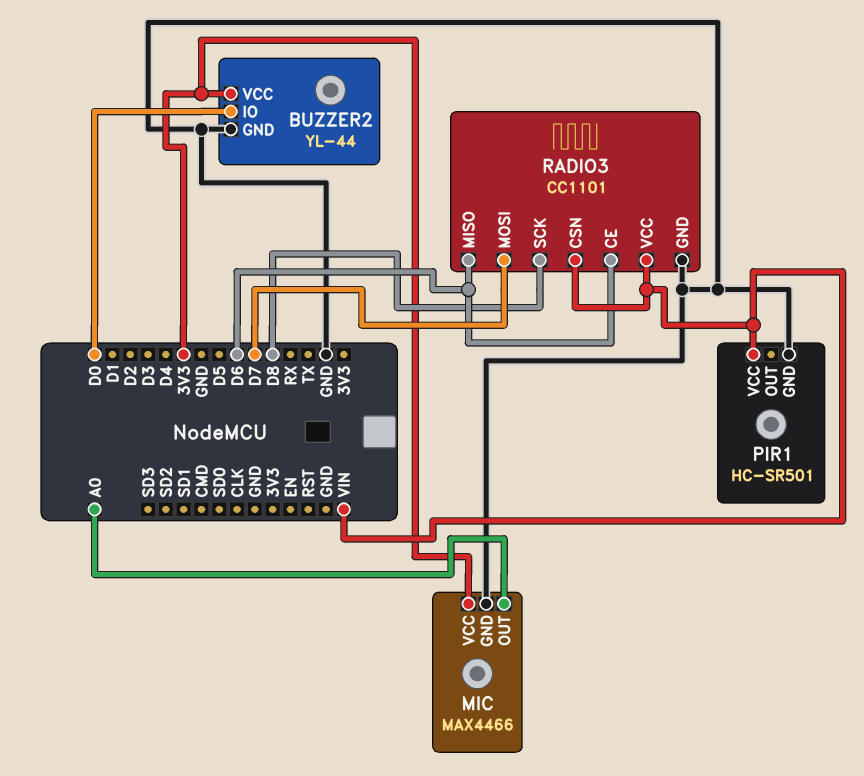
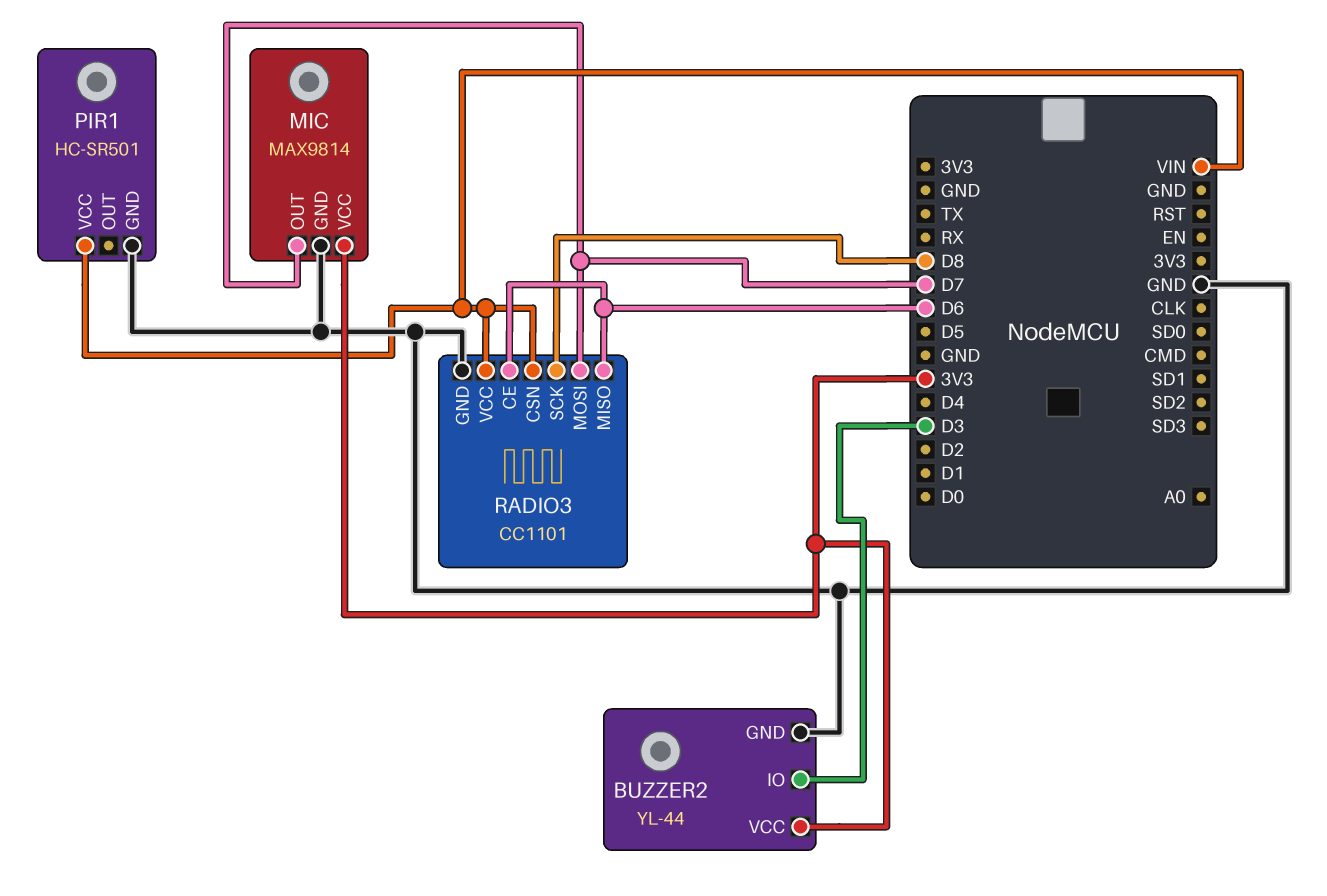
BUZZER2 pin IO: D0 -> D3
MIC: MAX4466 -> MAX9814
MIC pin OUT: A0 -> D7

